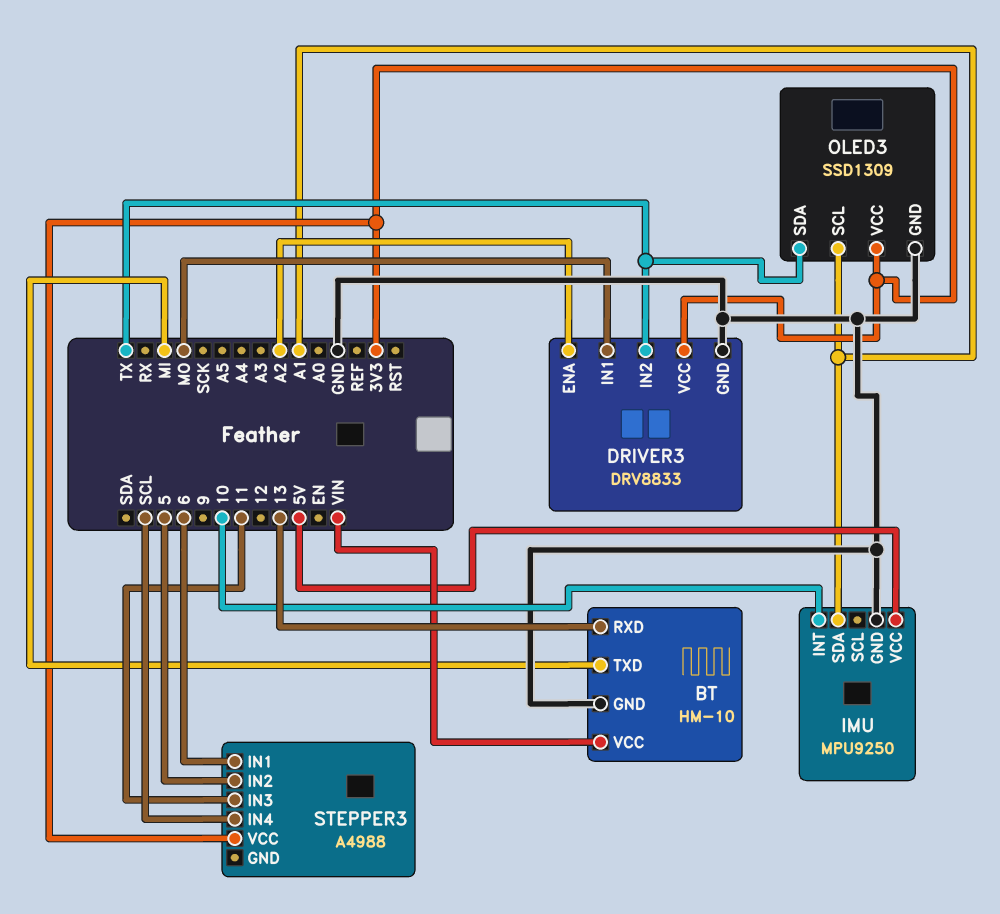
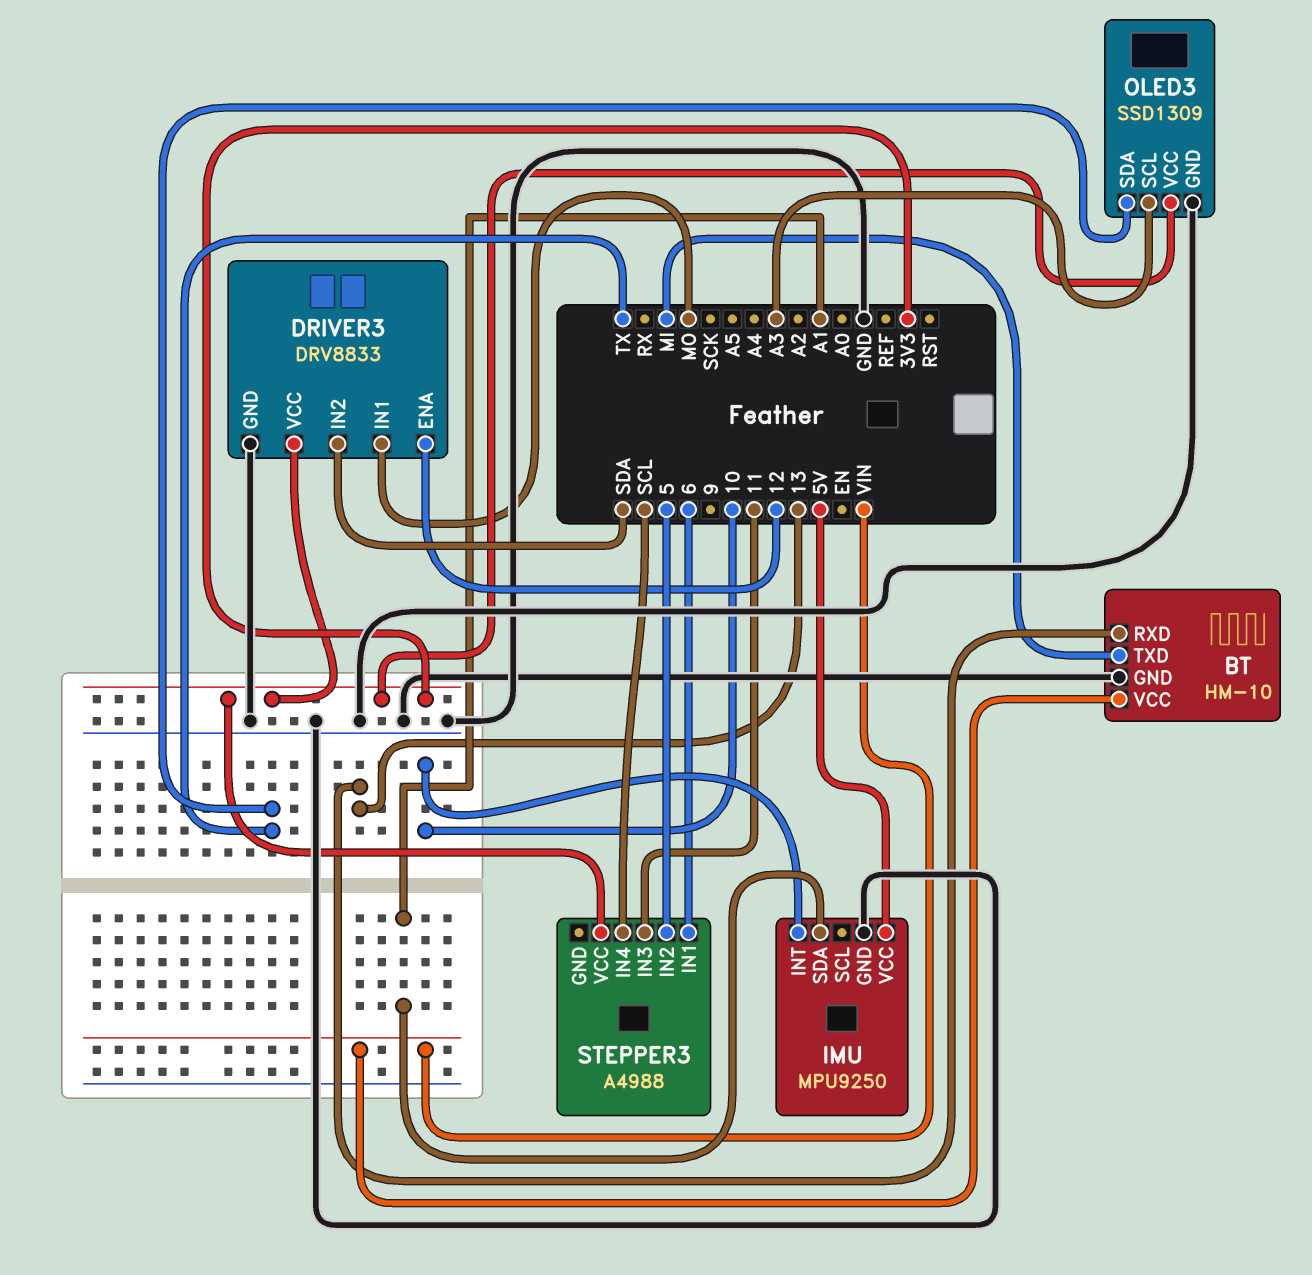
DRIVER3 pin ENA: A2 -> 12
DRIVER3 pin IN2: TX -> SDA
OLED3 pin SCL: A1 -> A3

